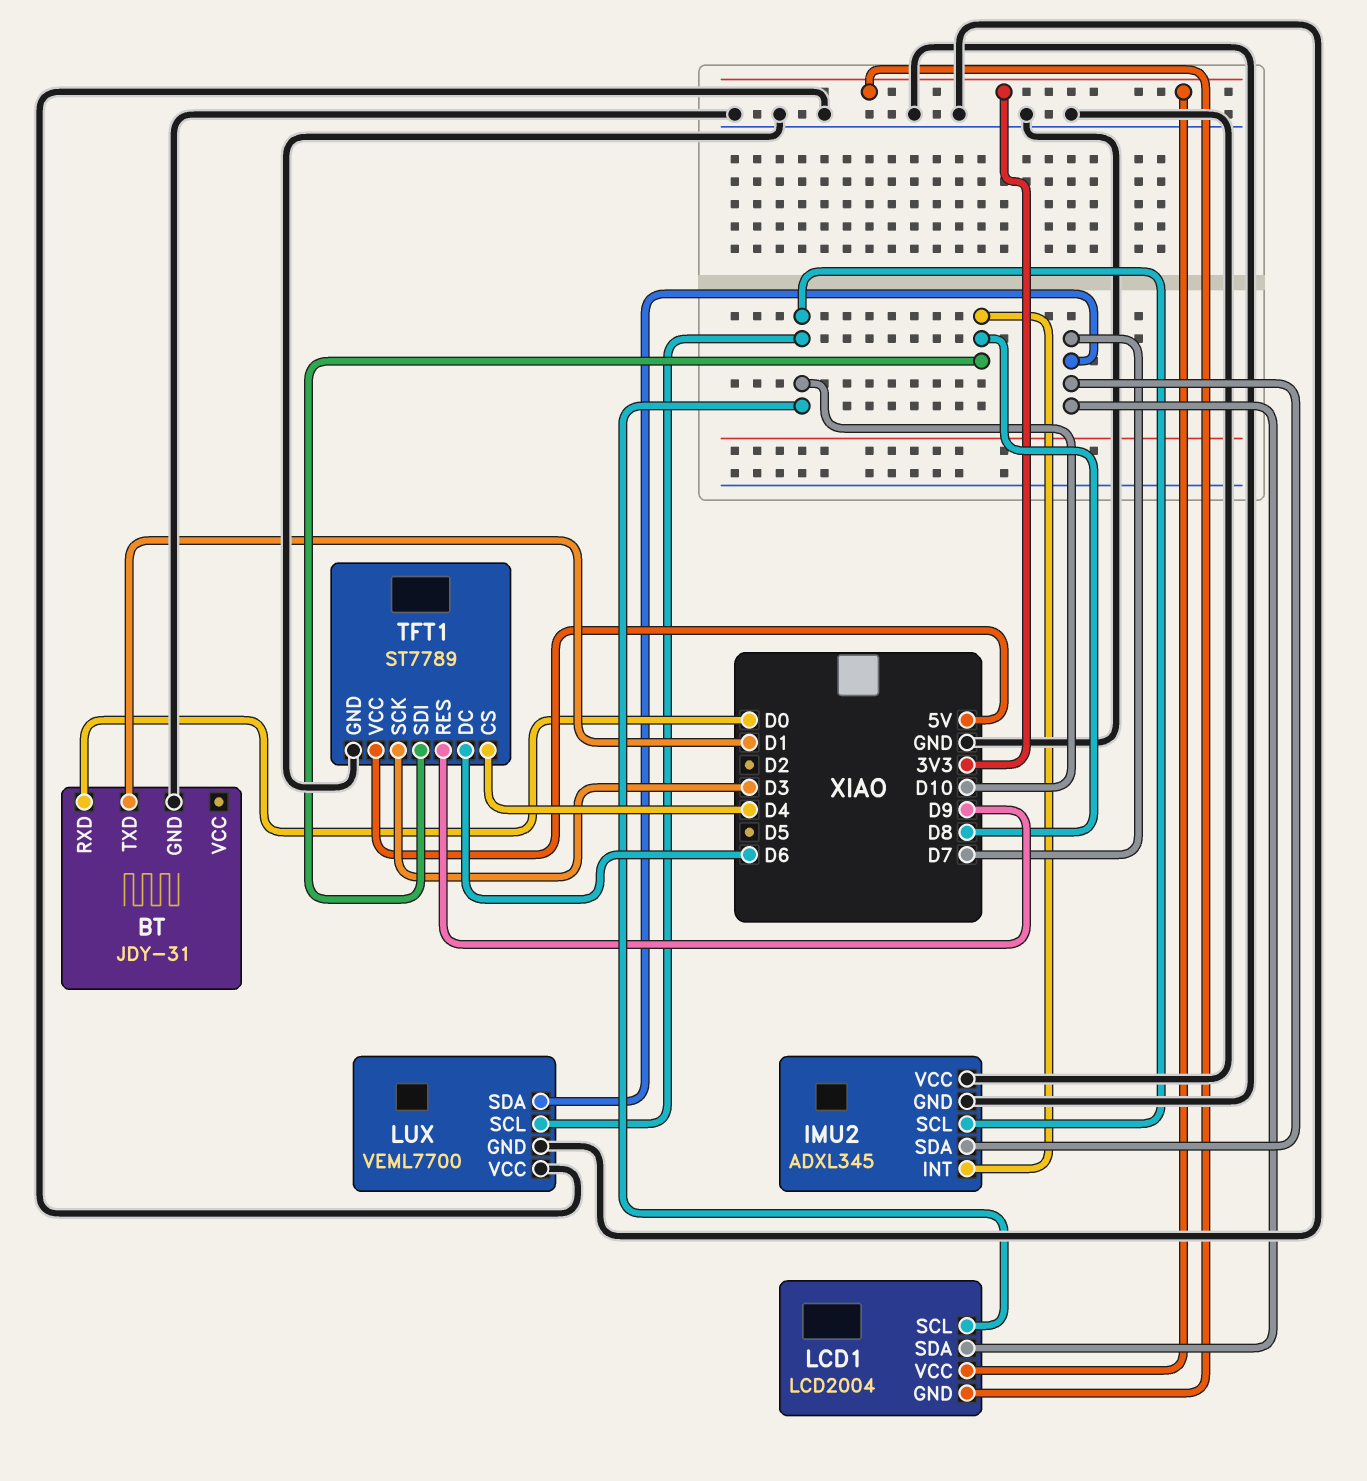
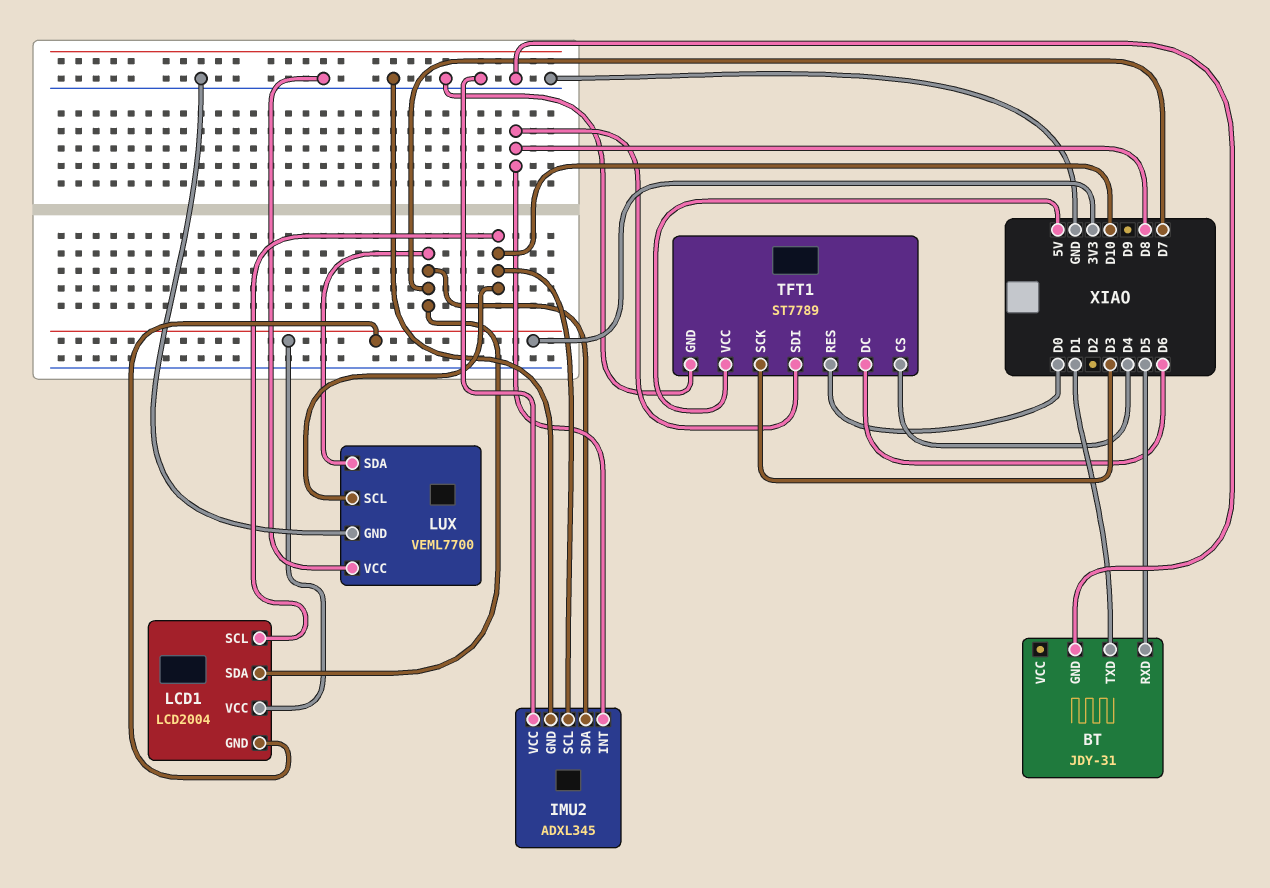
BT pin RXD: D0 -> D5
TFT1 pin RES: D9 -> D0

